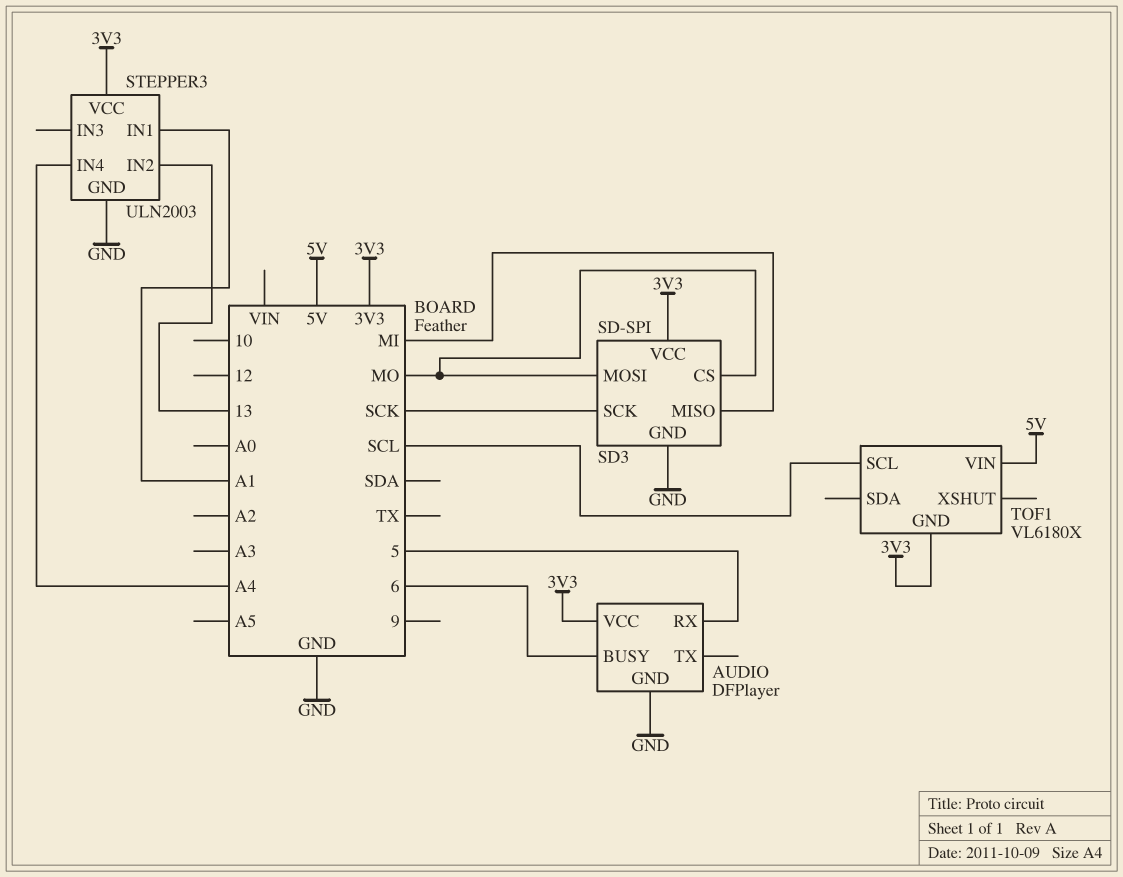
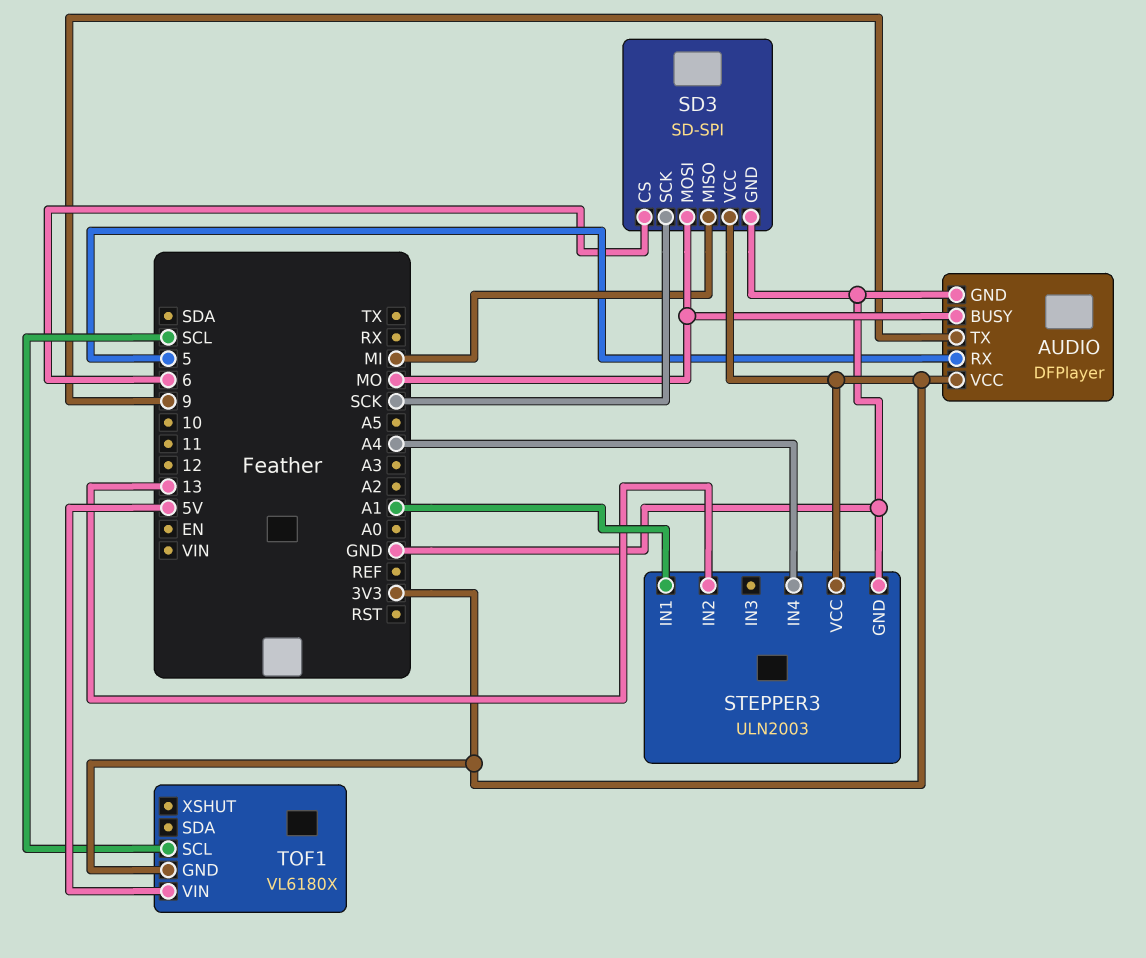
AUDIO pin BUSY: 6 -> MO
AUDIO pin TX: none -> 9
SD3 pin CS: MO -> 6

